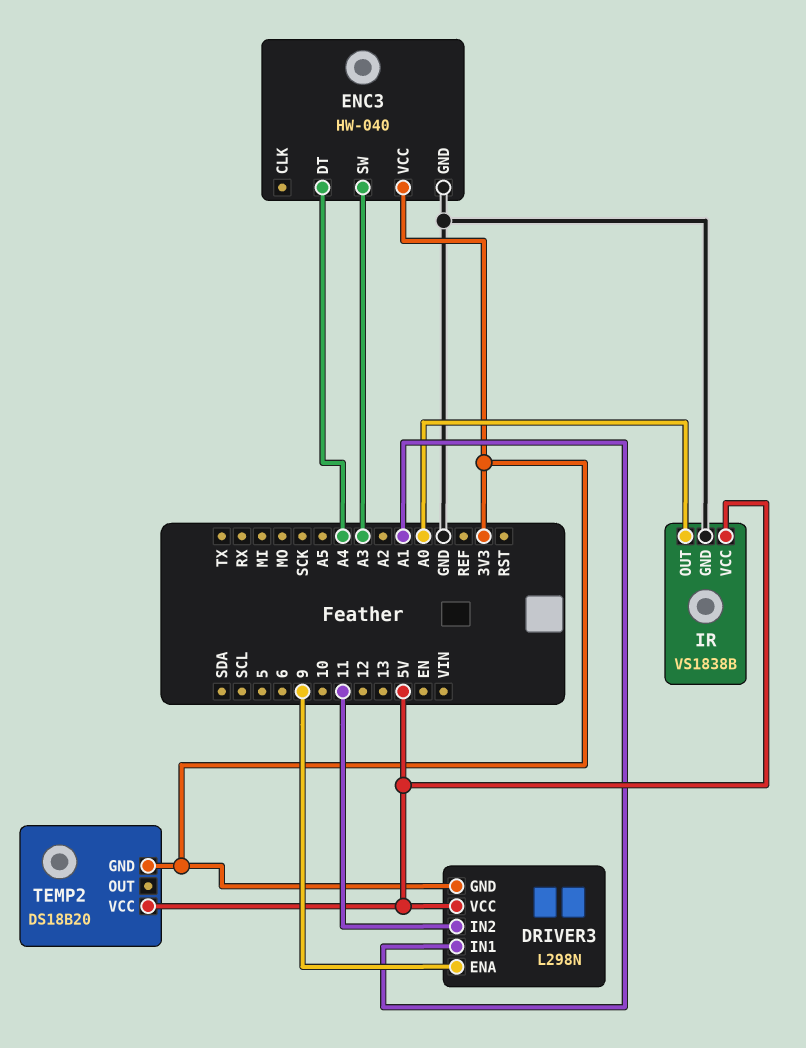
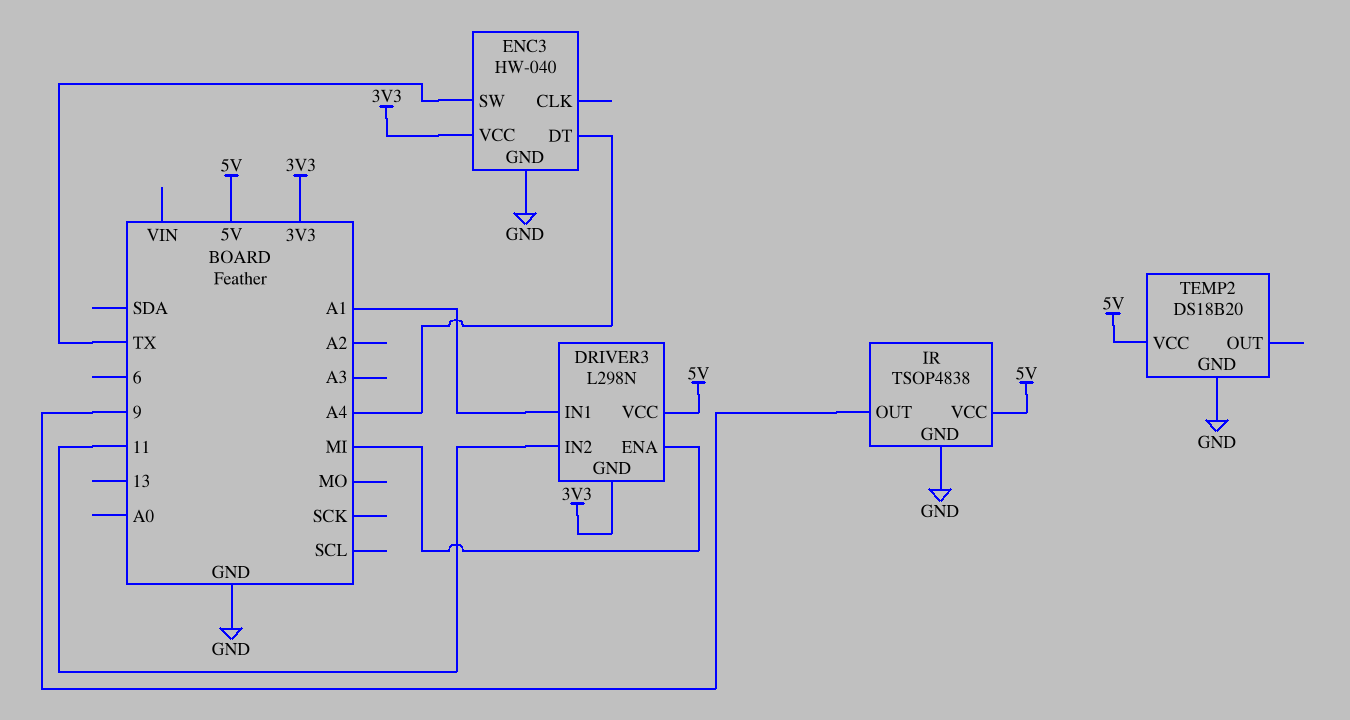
DRIVER3 pin ENA: 9 -> MI
ENC3 pin SW: A3 -> TX
IR: VS1838B -> TSOP4838
IR pin OUT: A0 -> 9
TEMP2 pin GND: 3V3 -> GND

